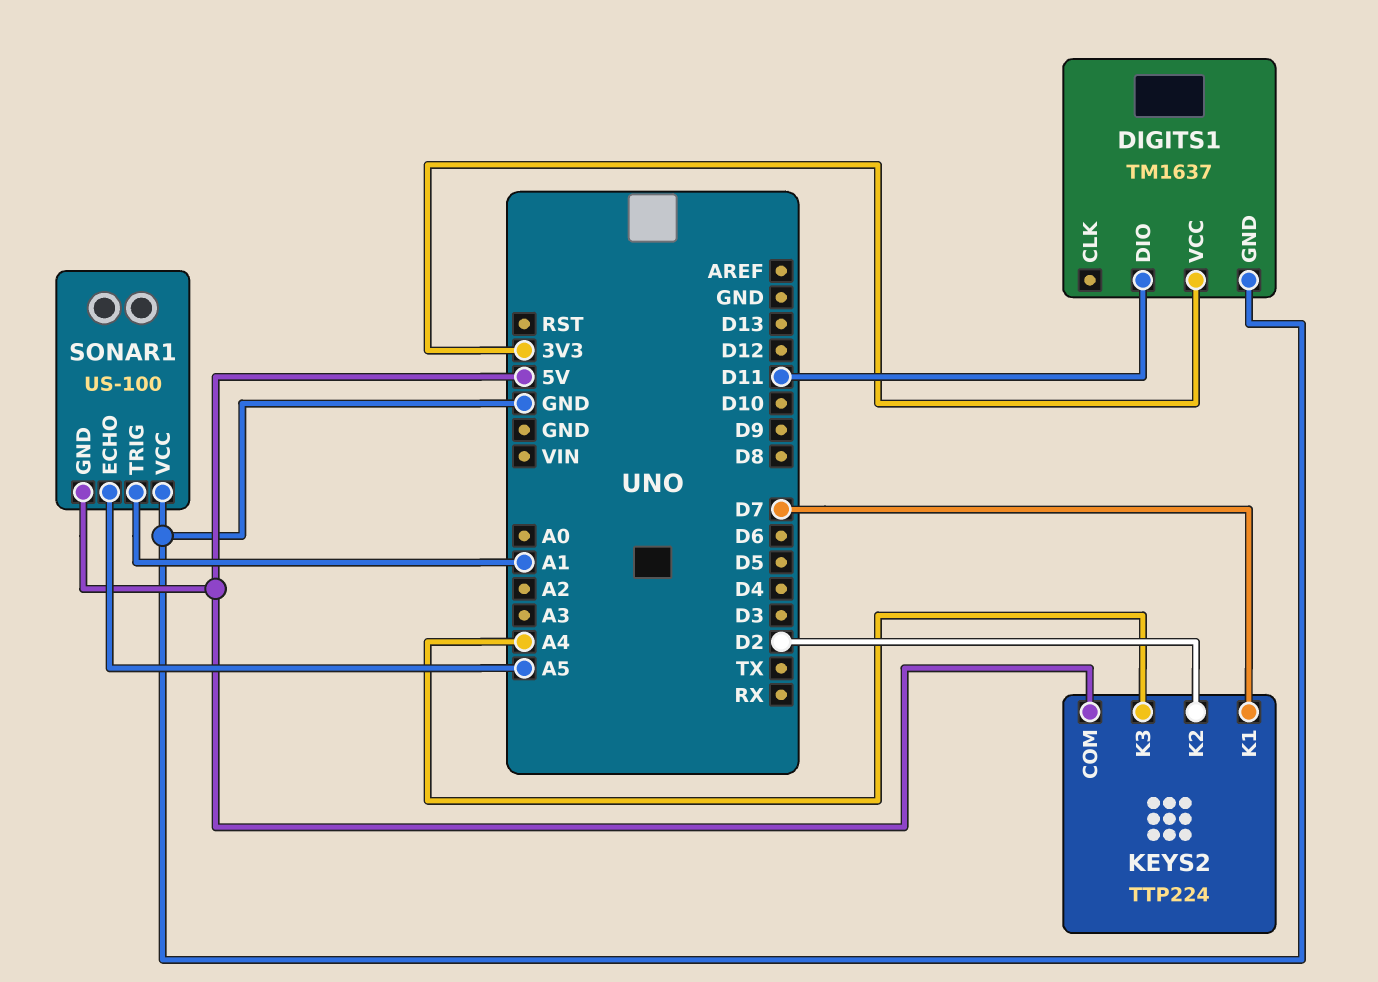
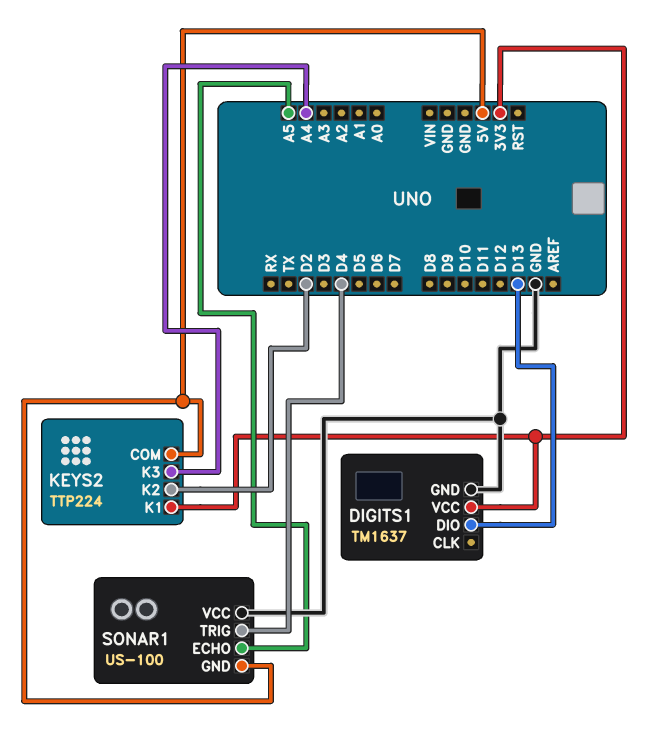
DIGITS1 pin DIO: D11 -> D13
KEYS2 pin K1: D7 -> 3V3
SONAR1 pin TRIG: A1 -> D4

